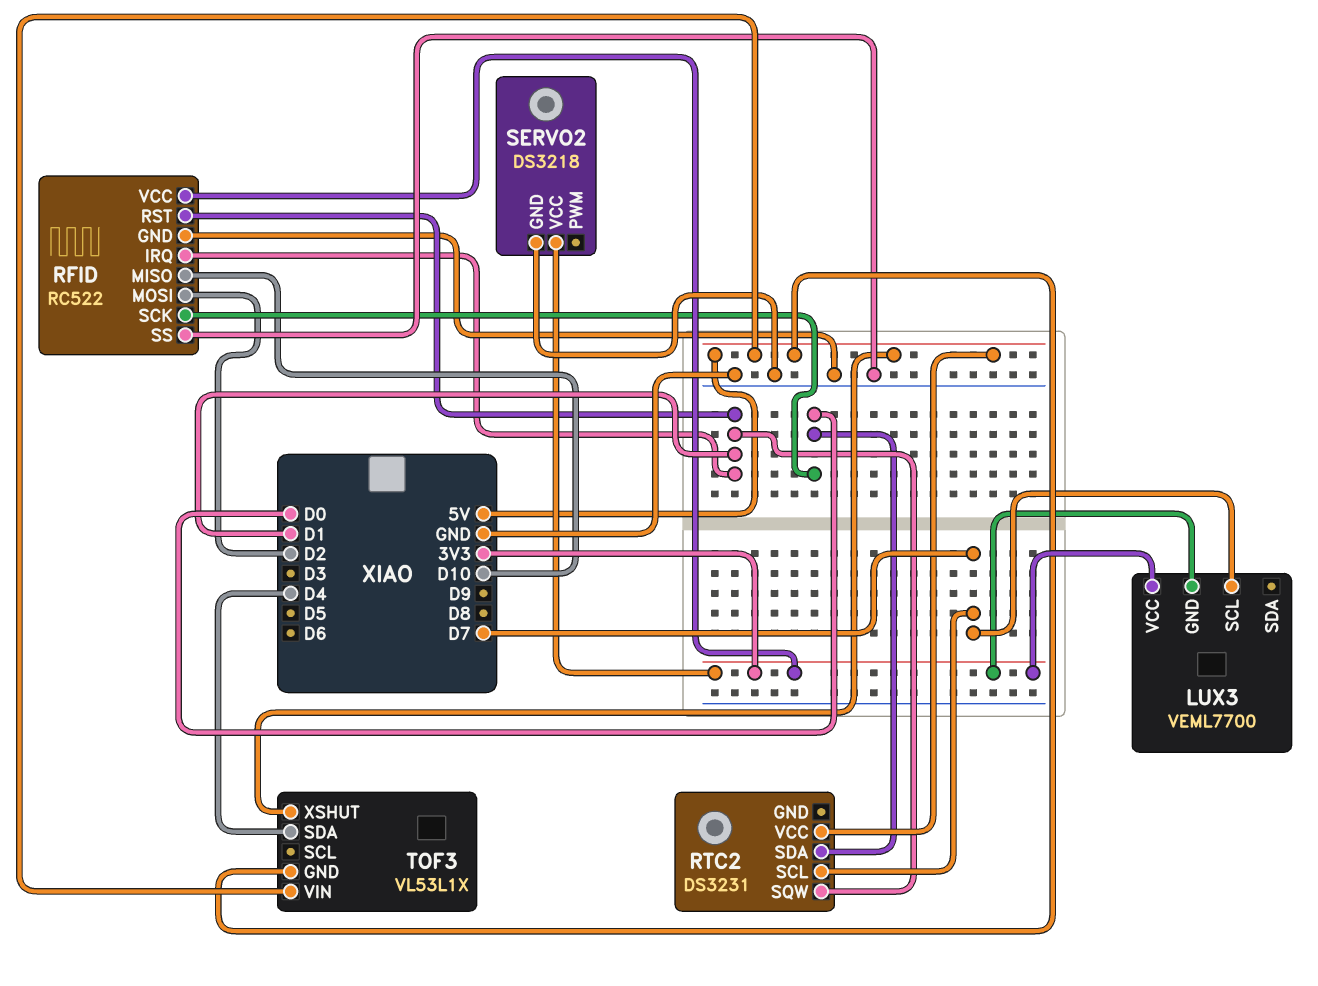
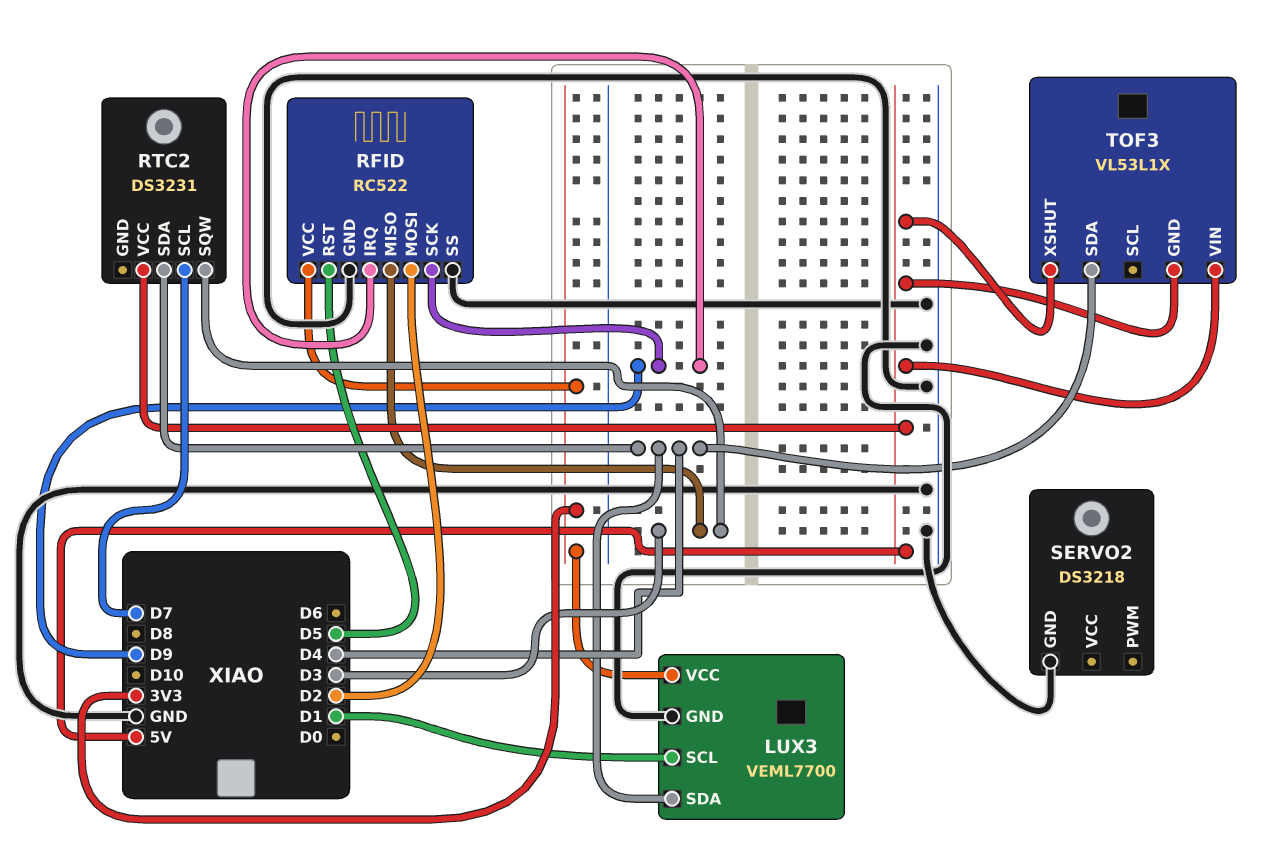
LUX3 pin GND: 3V3 -> GND
LUX3 pin SCL: D7 -> D1
LUX3 pin SDA: none -> D4
RFID pin IRQ: D1 -> D9
RFID pin MISO: D10 -> D3
RFID pin RST: D1 -> D5
RFID pin SCK: D0 -> D9
RTC2 pin SDA: D0 -> D4
RTC2 pin SQW: D1 -> D3
SERVO2 pin VCC: 3V3 -> none

